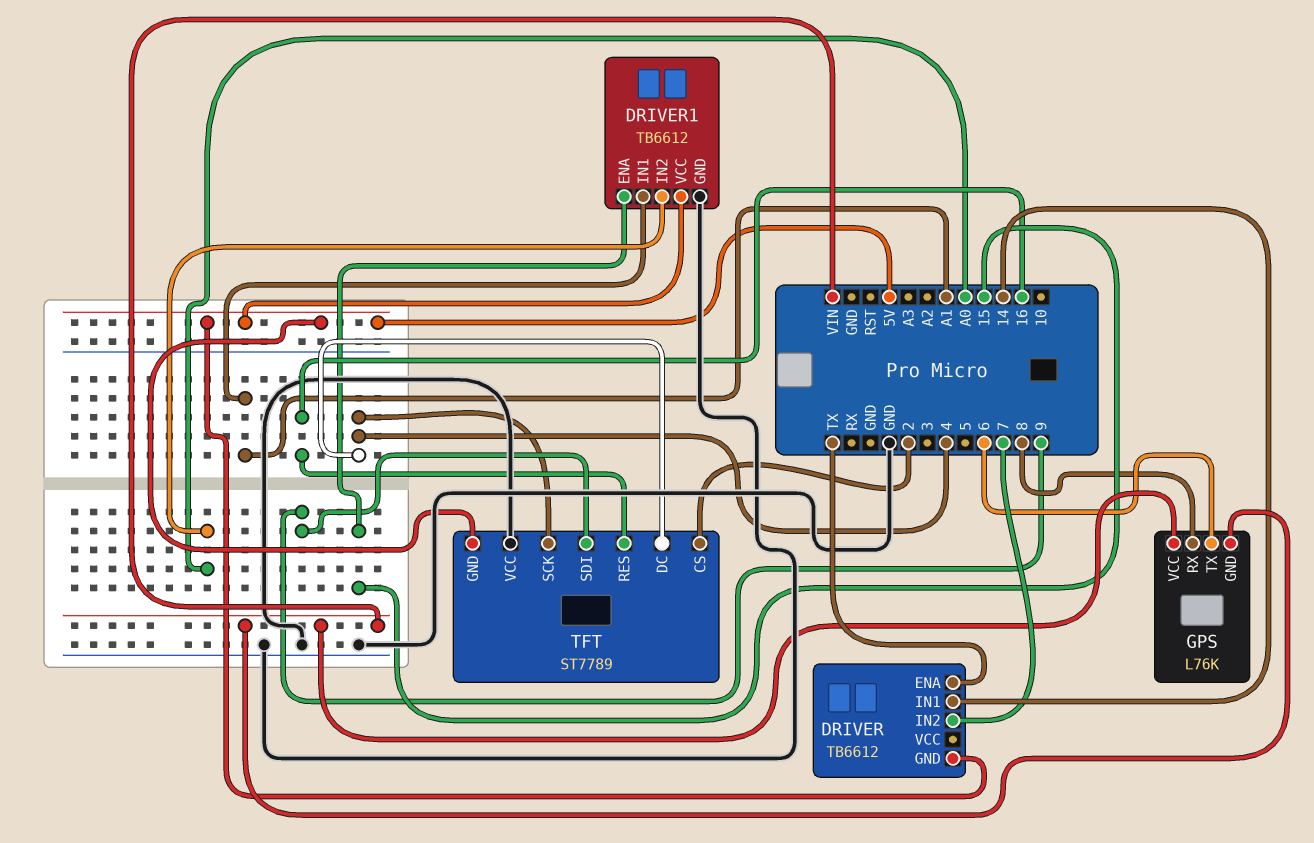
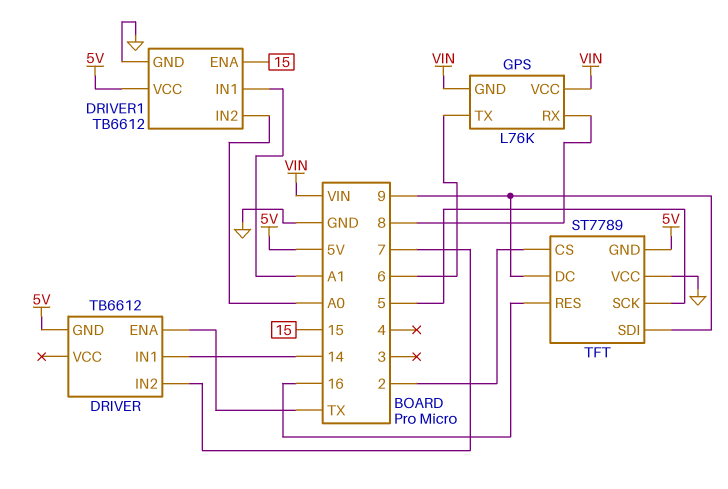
TFT pin DC: 4 -> 9
TFT pin SCK: 4 -> 5

